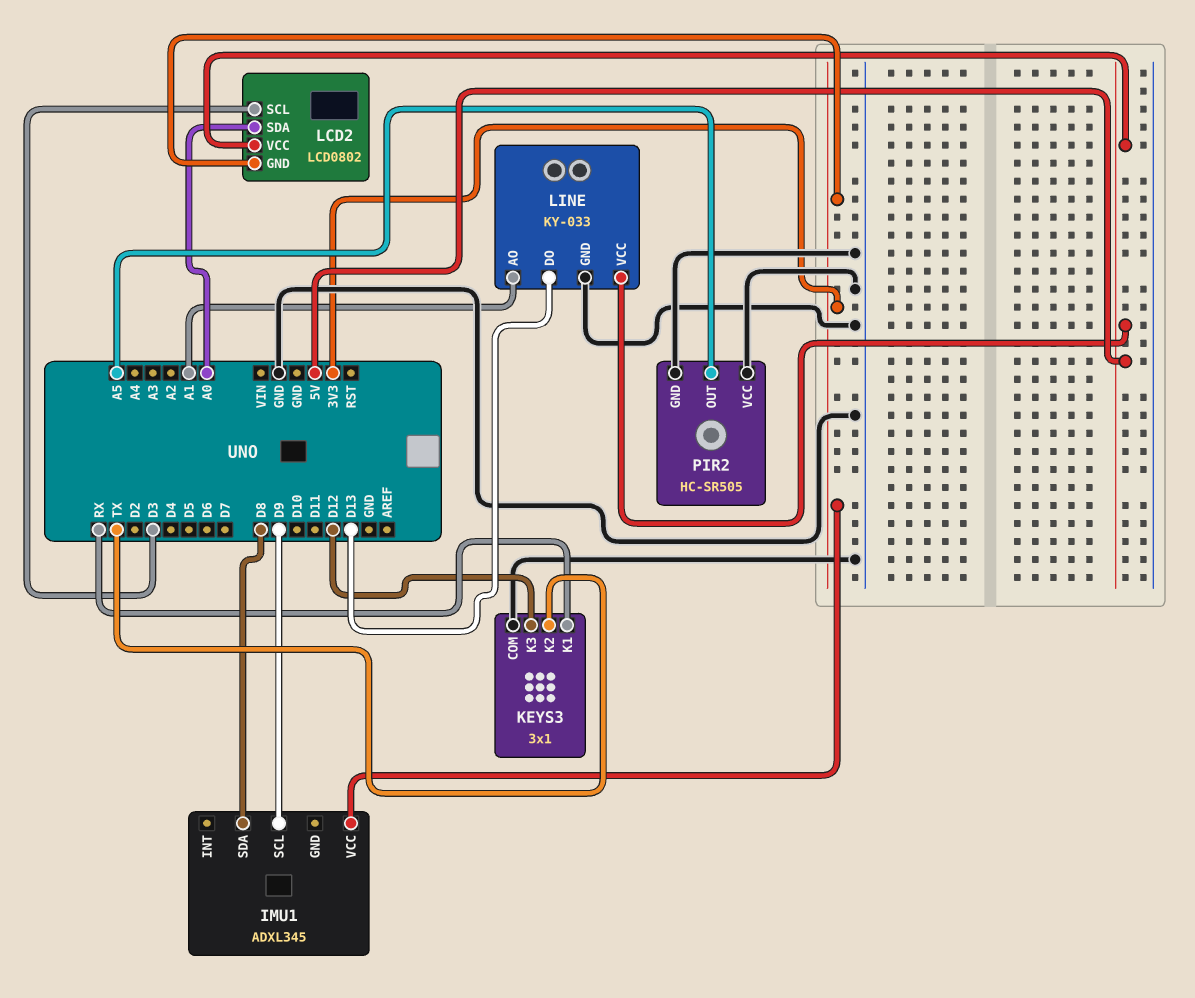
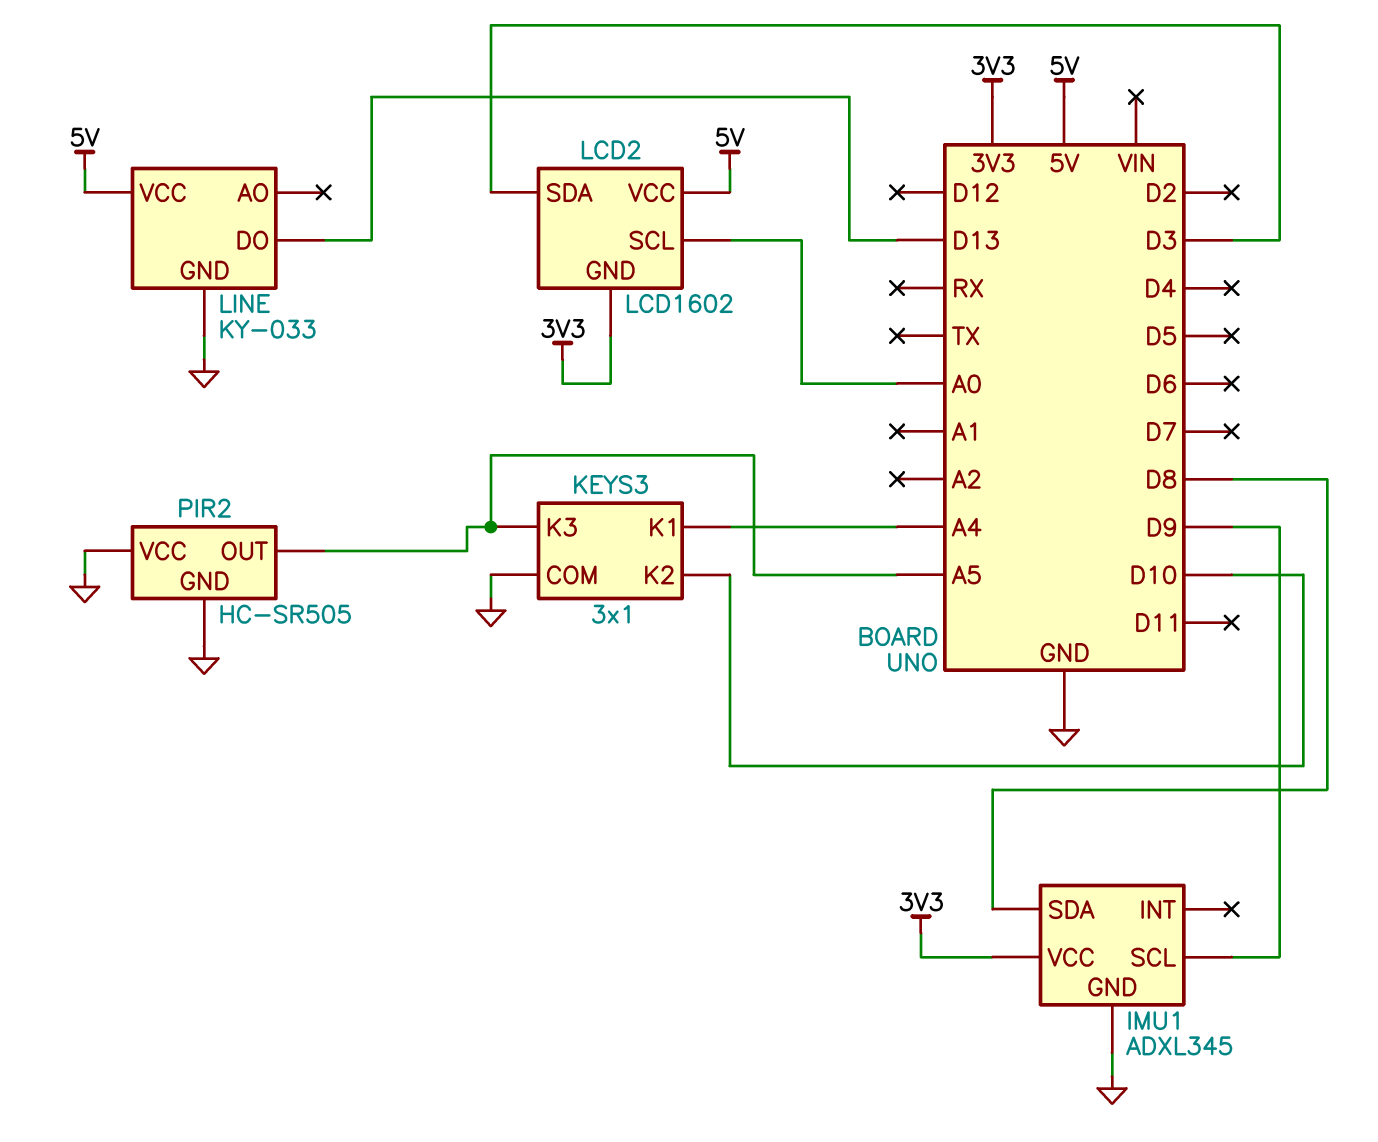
IMU1 pin GND: none -> GND
KEYS3 pin K1: RX -> A4
KEYS3 pin K2: TX -> D10
KEYS3 pin K3: D12 -> A5
LCD2: LCD0802 -> LCD1602
LCD2 pin SCL: D3 -> A0
LCD2 pin SDA: A0 -> D3
LINE pin AO: A1 -> none

